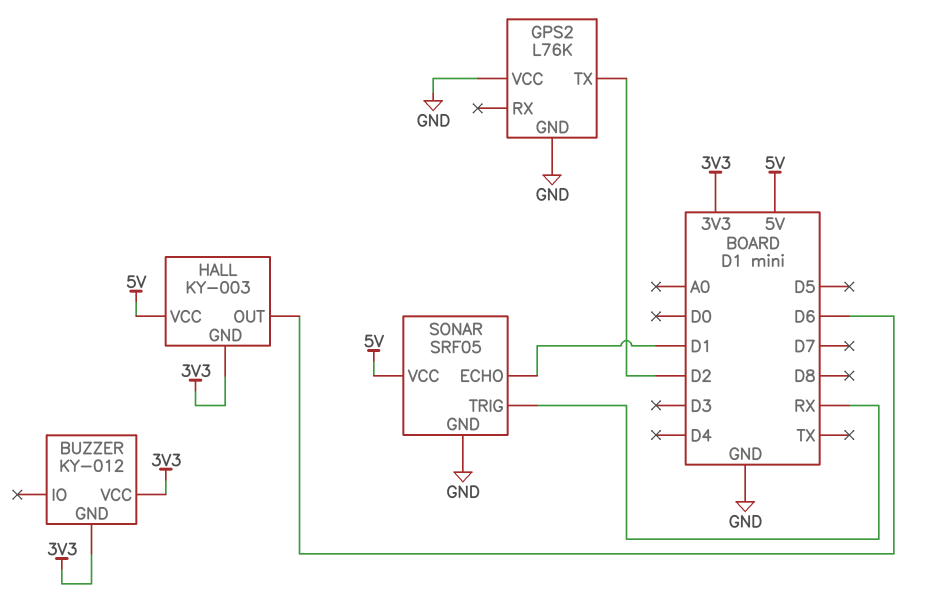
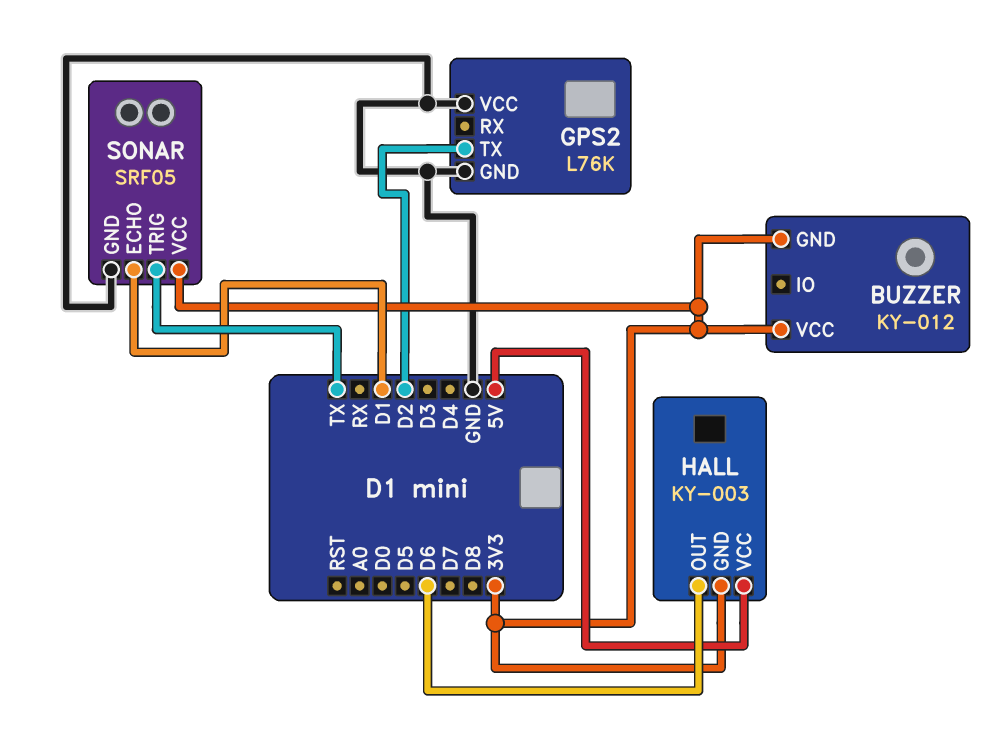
SONAR pin TRIG: RX -> TX
SONAR pin VCC: 5V -> 3V3

